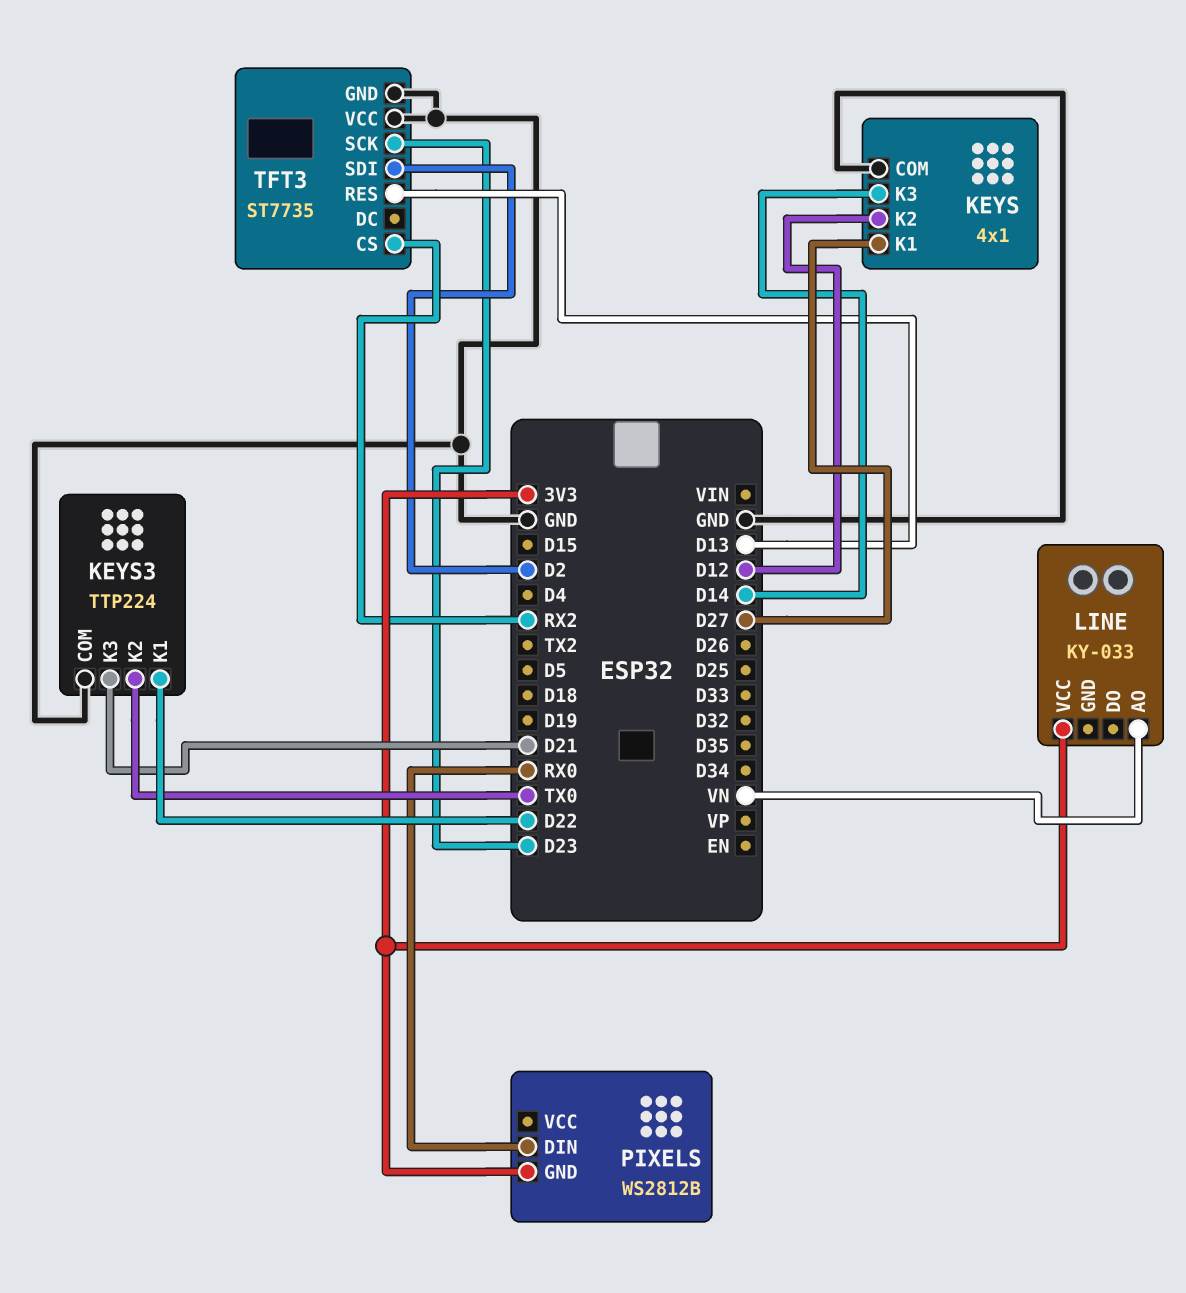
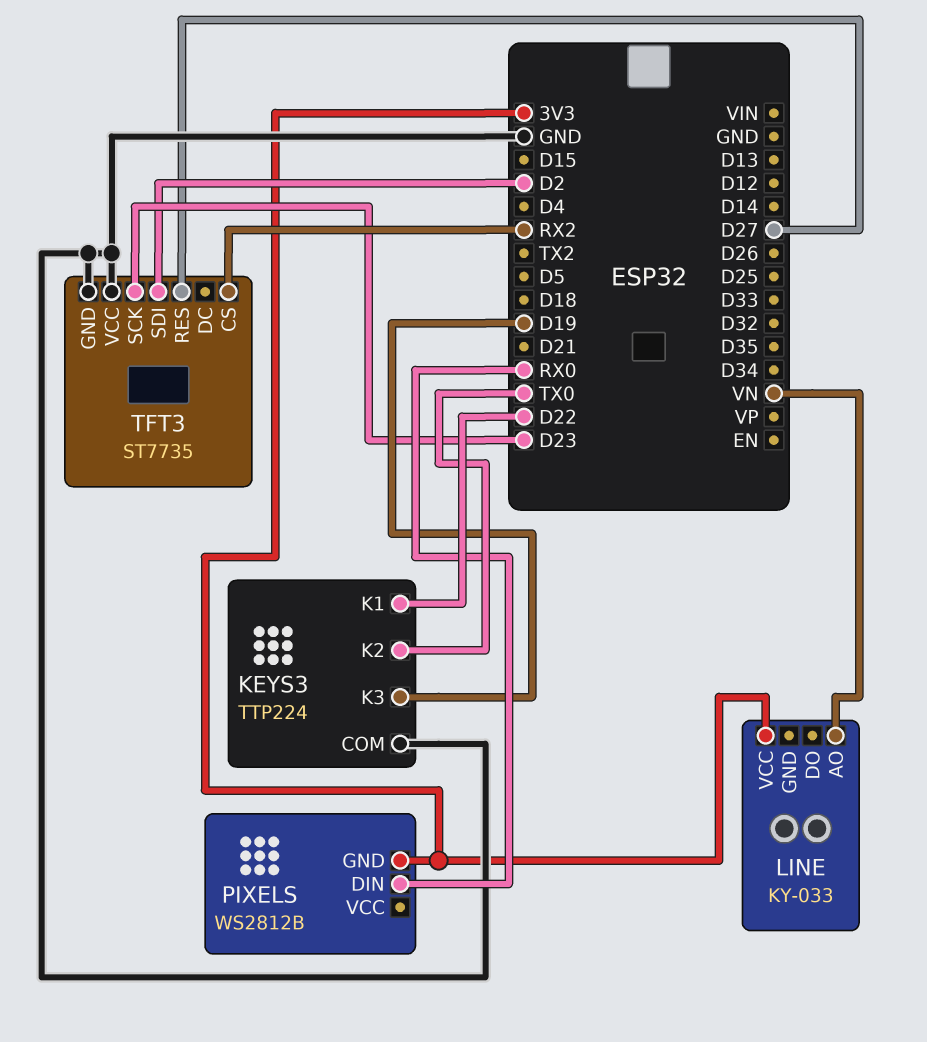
KEYS: 4x1 -> none
KEYS pin COM: GND -> none
KEYS pin K1: D27 -> none
KEYS pin K2: D12 -> none
KEYS pin K3: D14 -> none
KEYS3 pin K3: D21 -> D19
TFT3 pin RES: D13 -> D27

